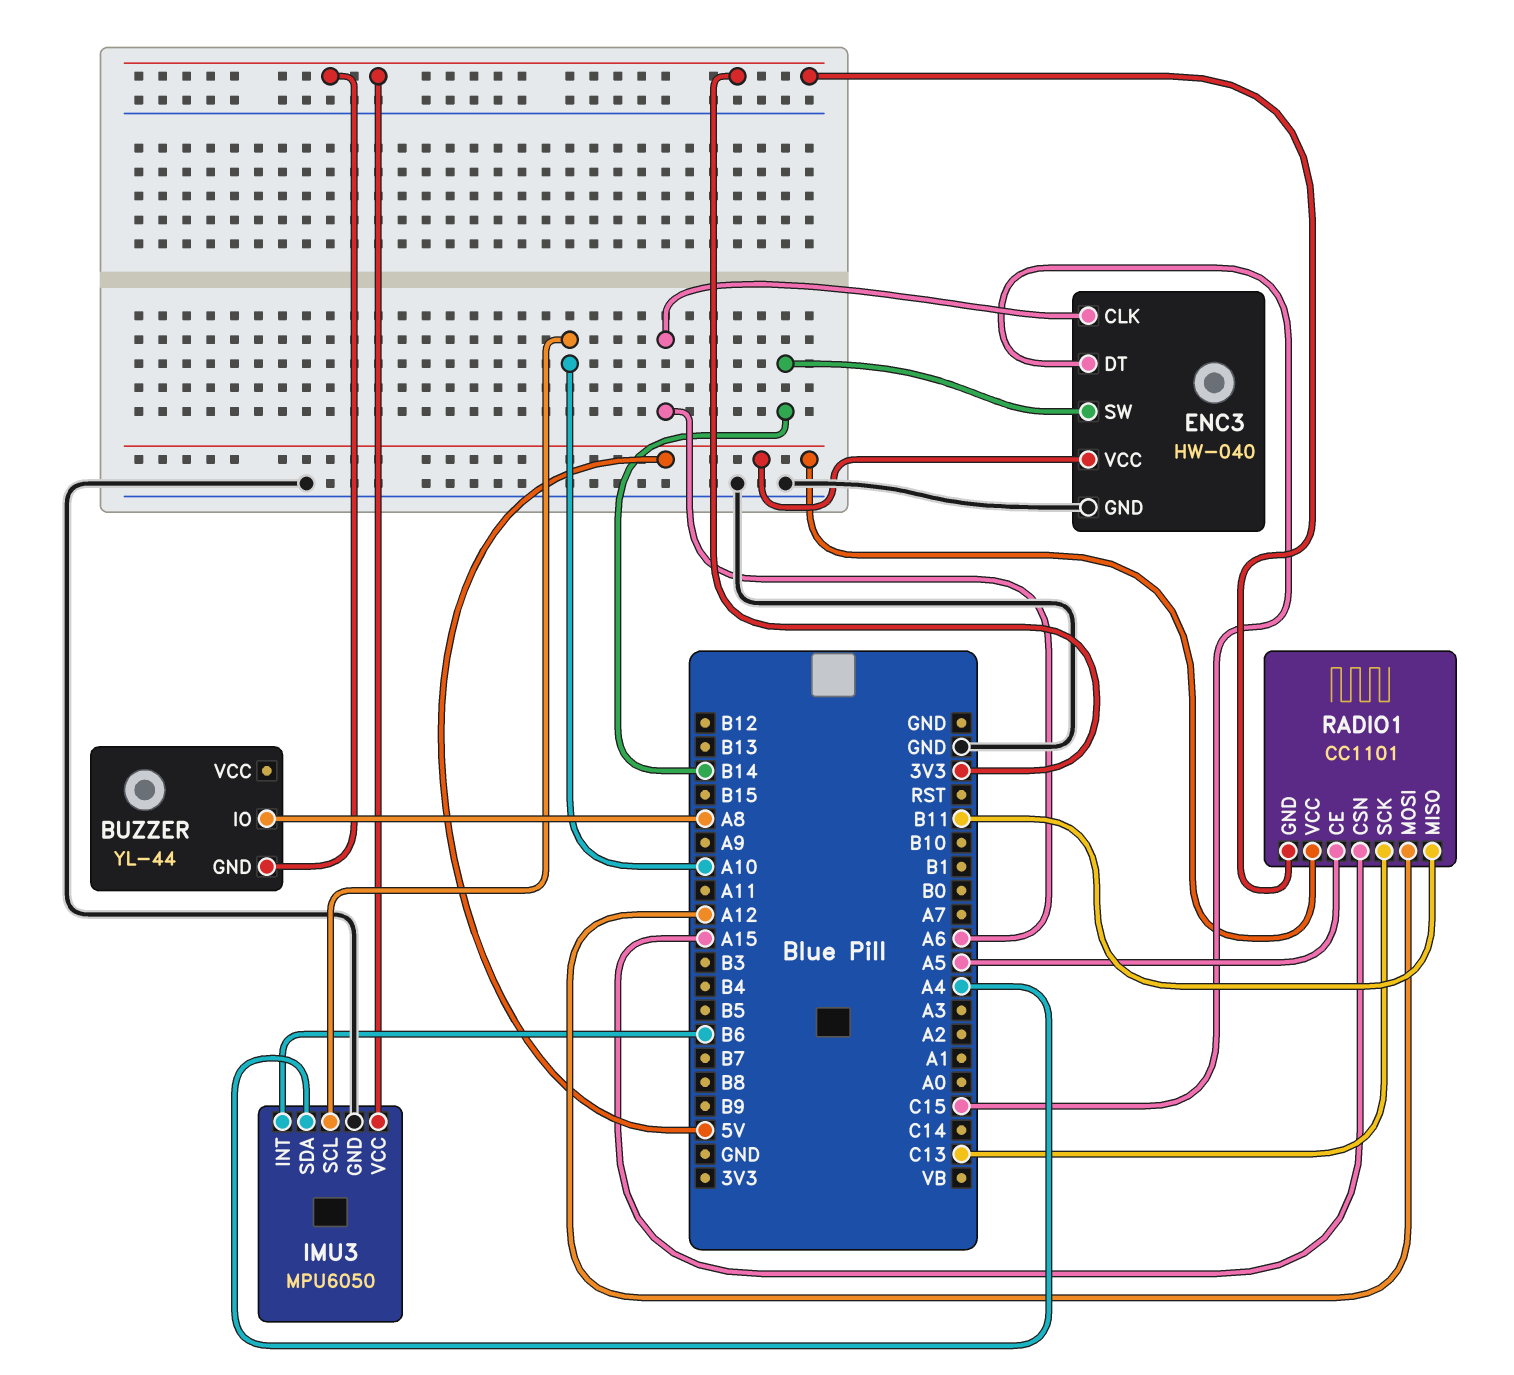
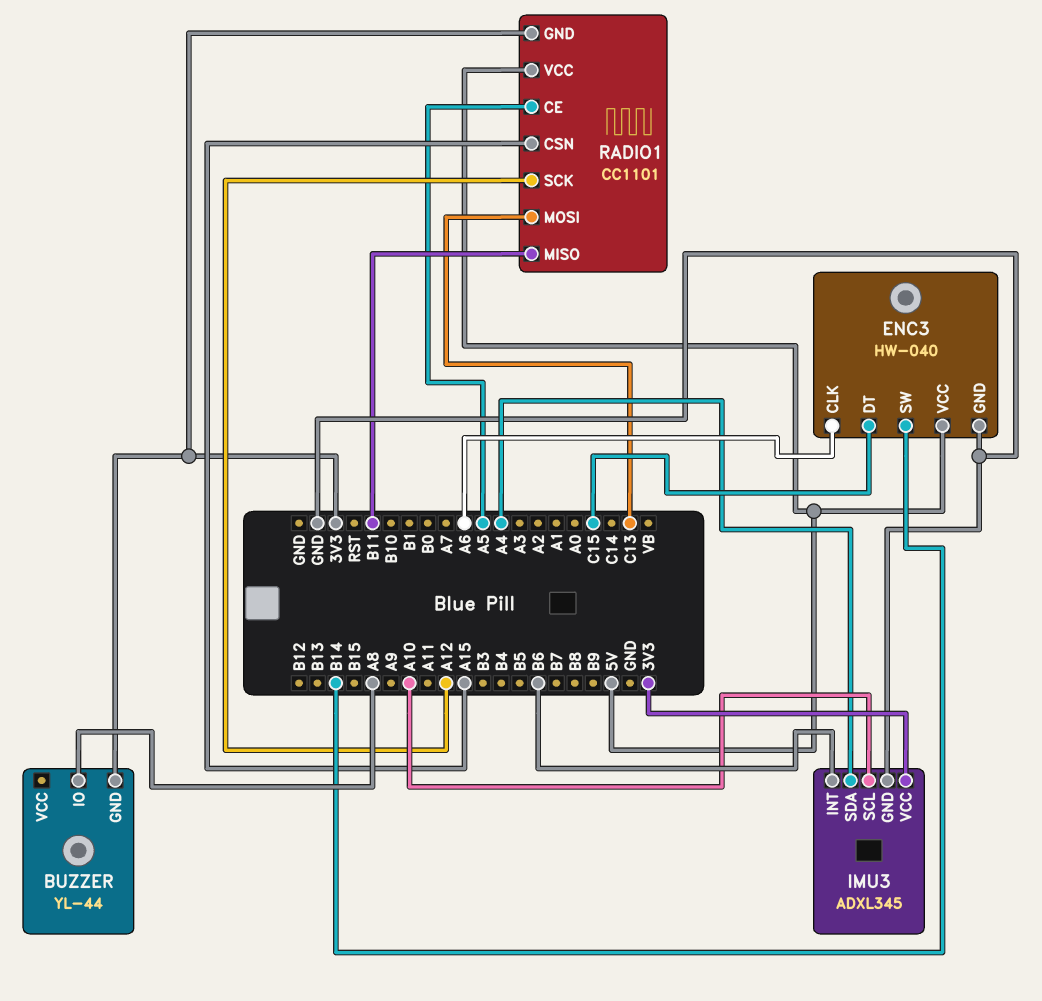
IMU3: MPU6050 -> ADXL345
RADIO1 pin MOSI: A12 -> C13
RADIO1 pin SCK: C13 -> A12

